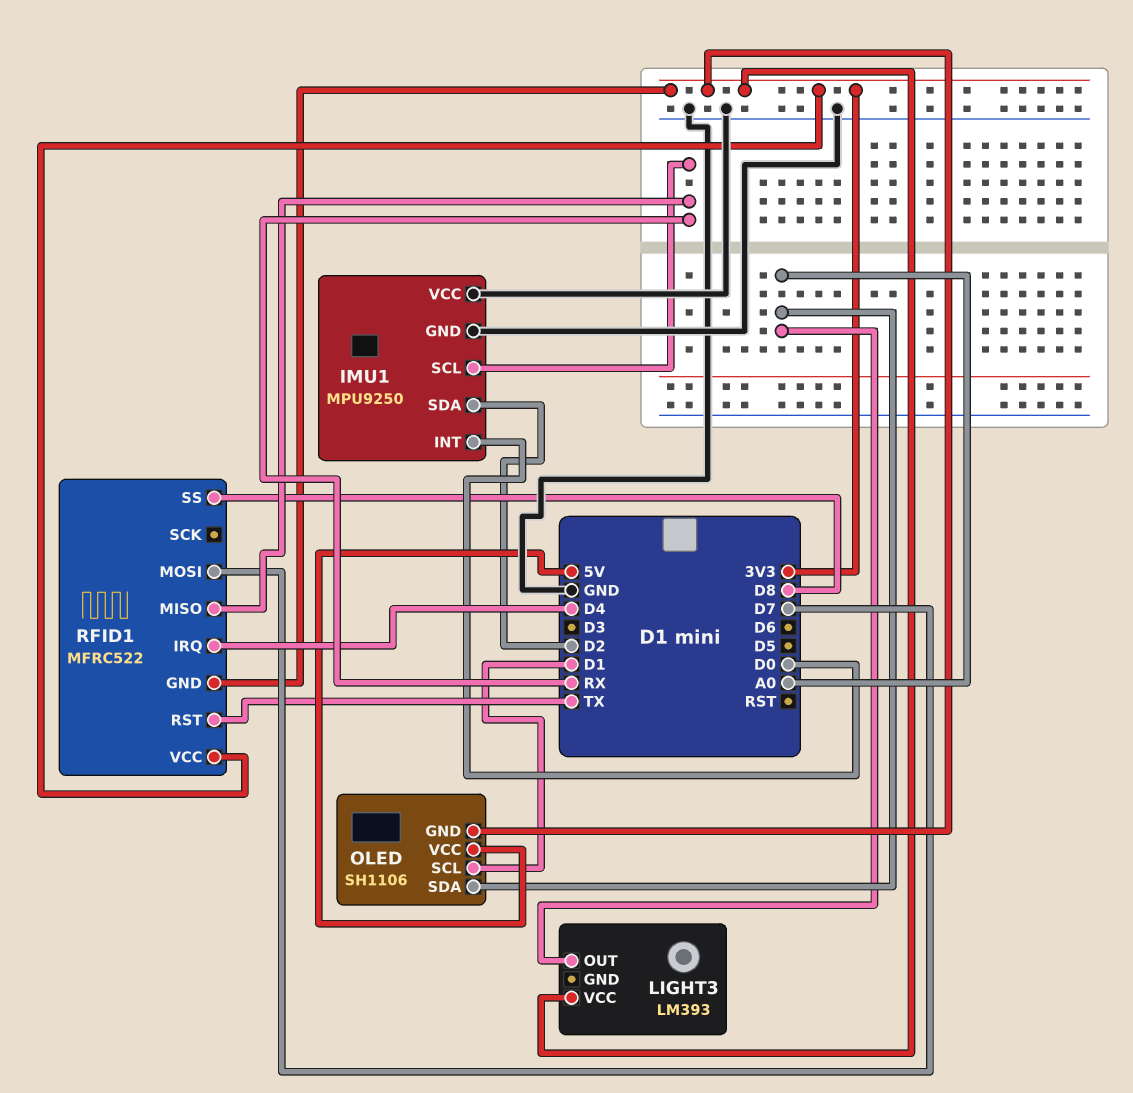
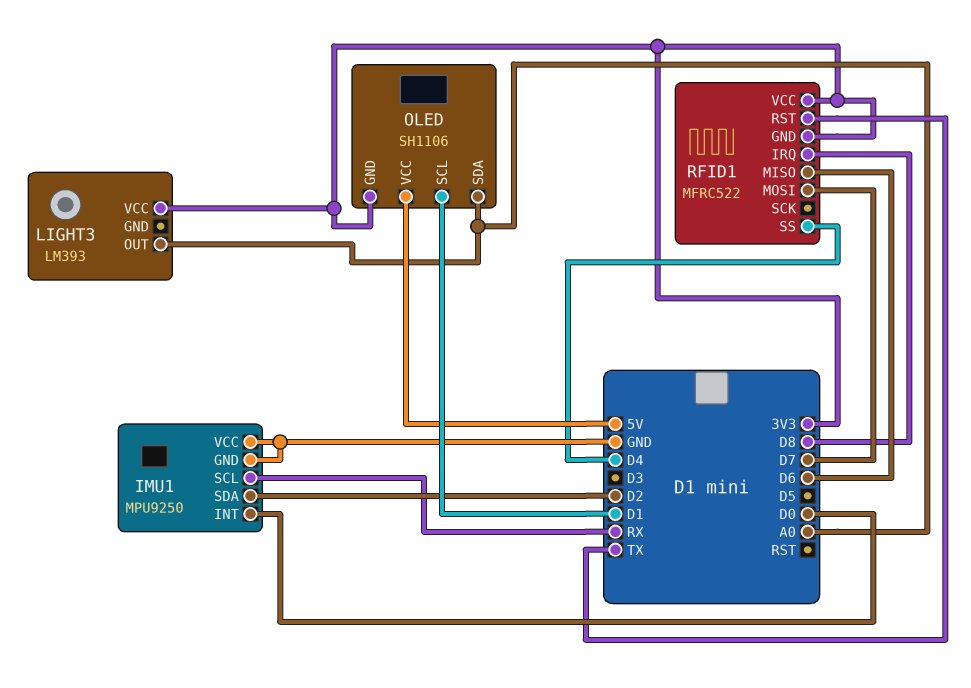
RFID1 pin IRQ: D4 -> D8
RFID1 pin MISO: RX -> D6
RFID1 pin SS: D8 -> D4

